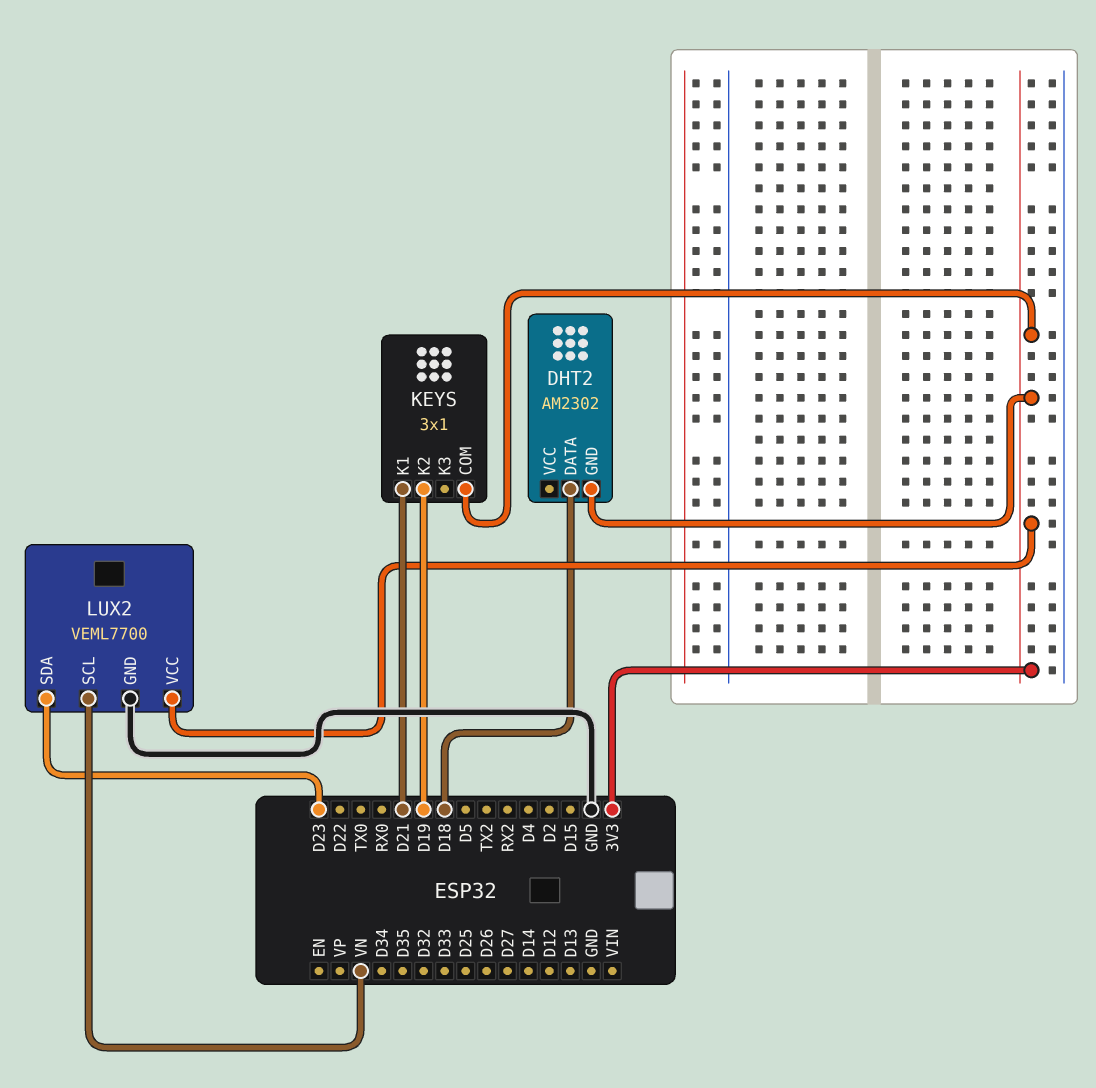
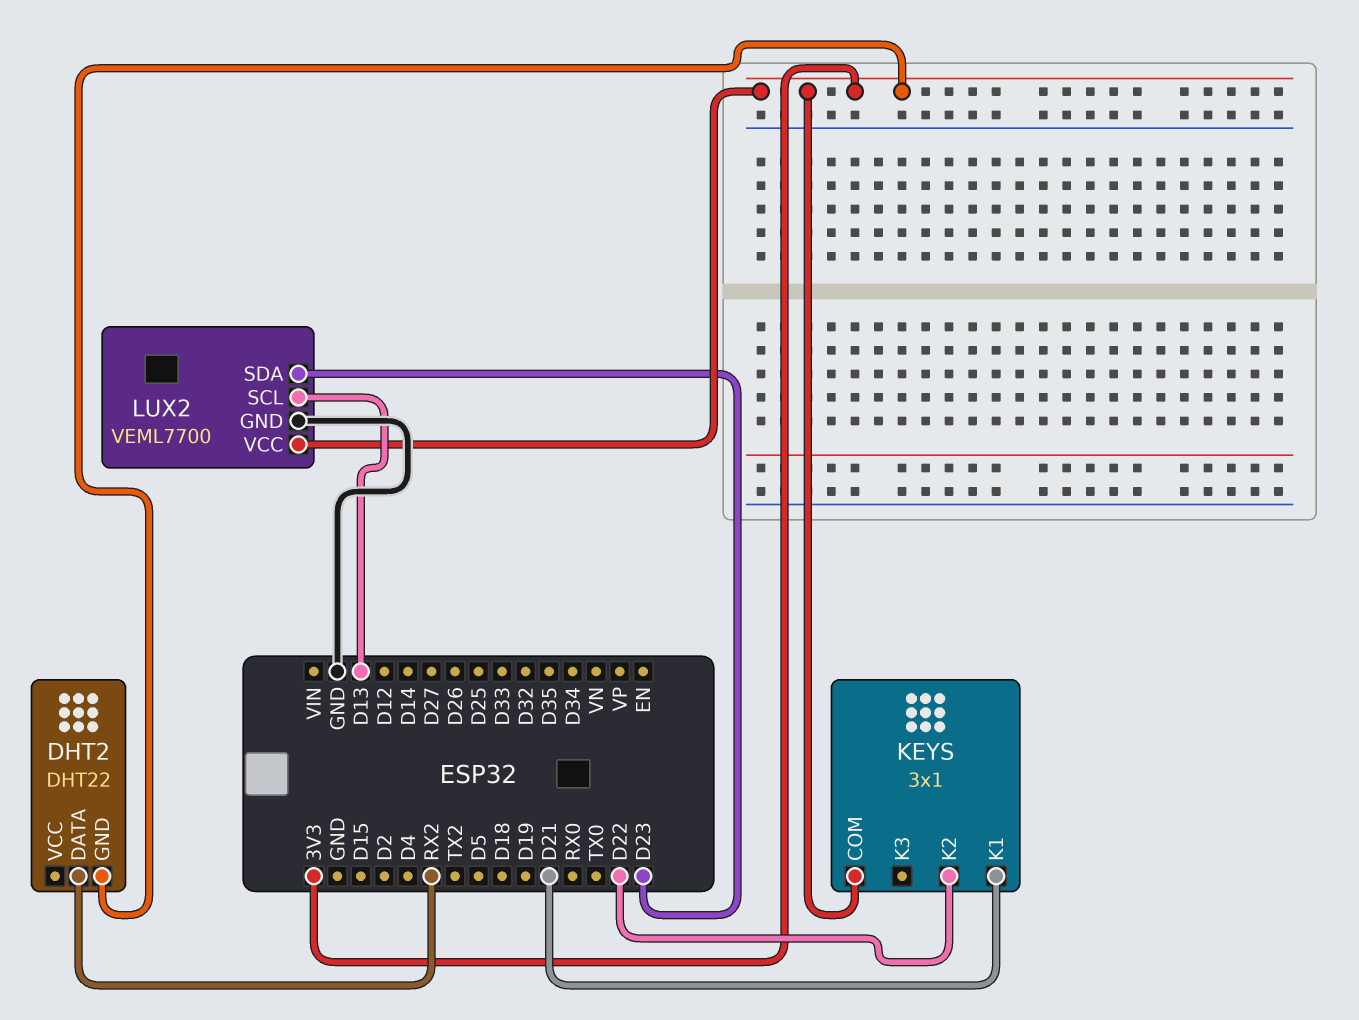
DHT2: AM2302 -> DHT22
DHT2 pin DATA: D18 -> RX2
KEYS pin K2: D19 -> D22
LUX2 pin SCL: VN -> D13

